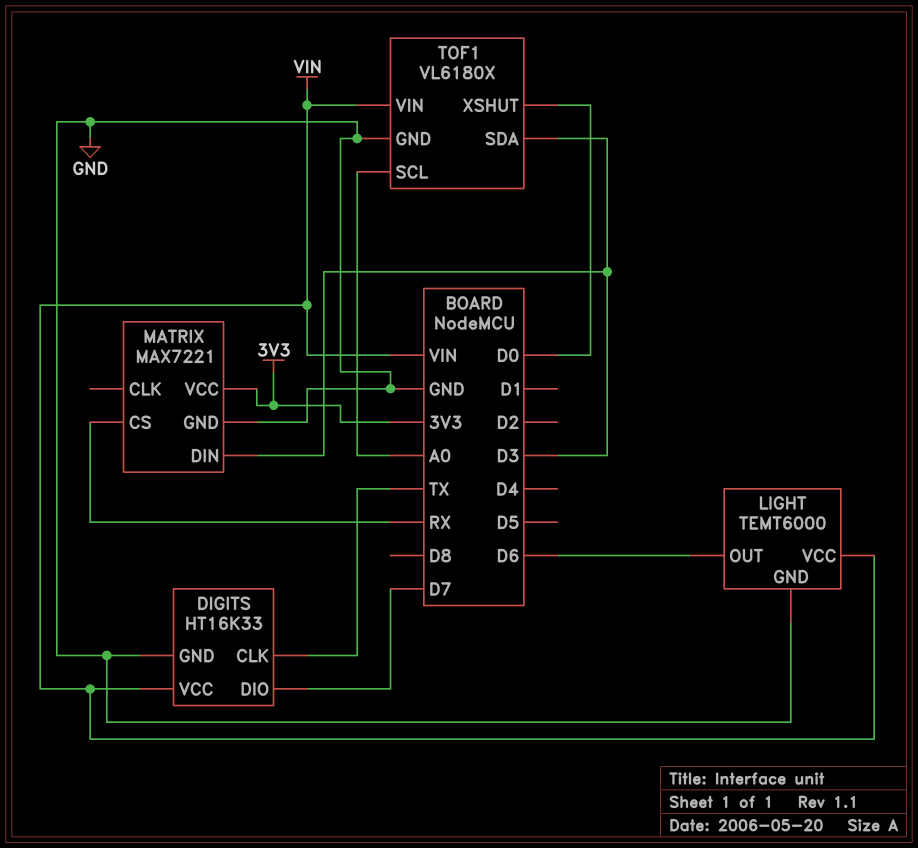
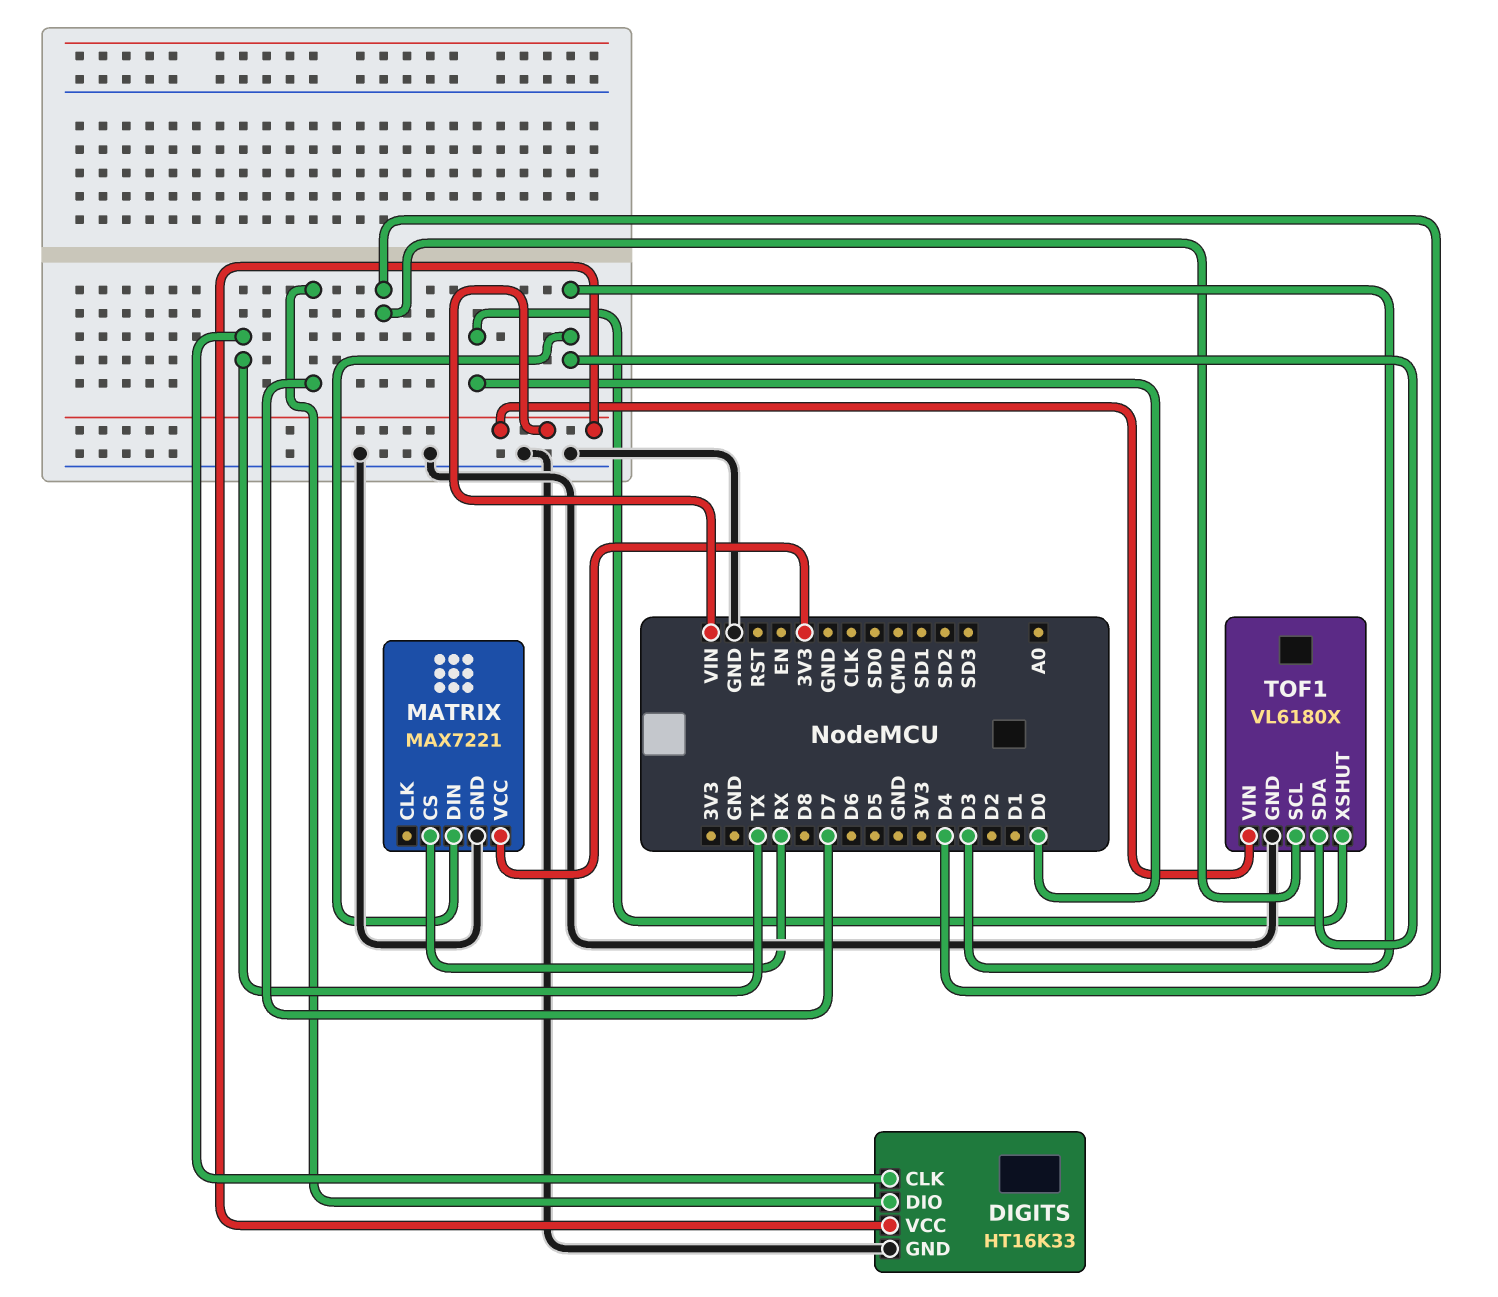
LIGHT: TEMT6000 -> none
LIGHT pin GND: GND -> none
LIGHT pin OUT: D6 -> none
LIGHT pin VCC: VIN -> none
TOF1 pin SCL: A0 -> D4

